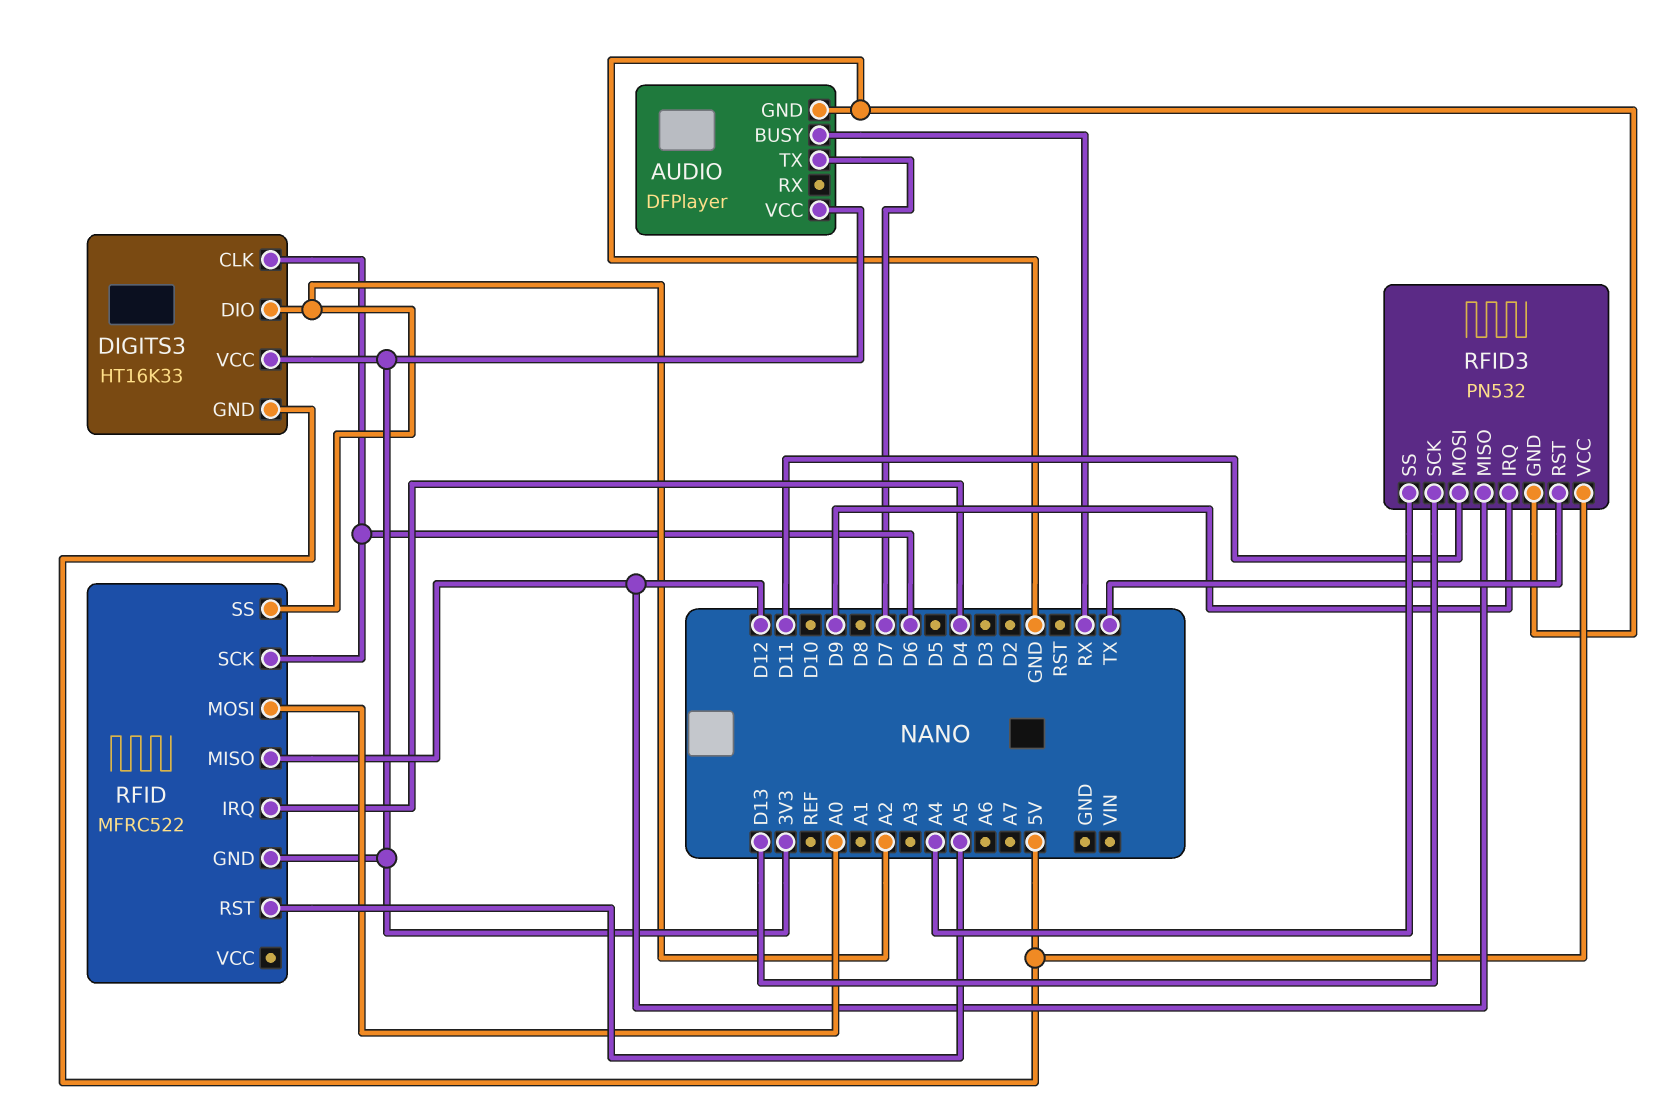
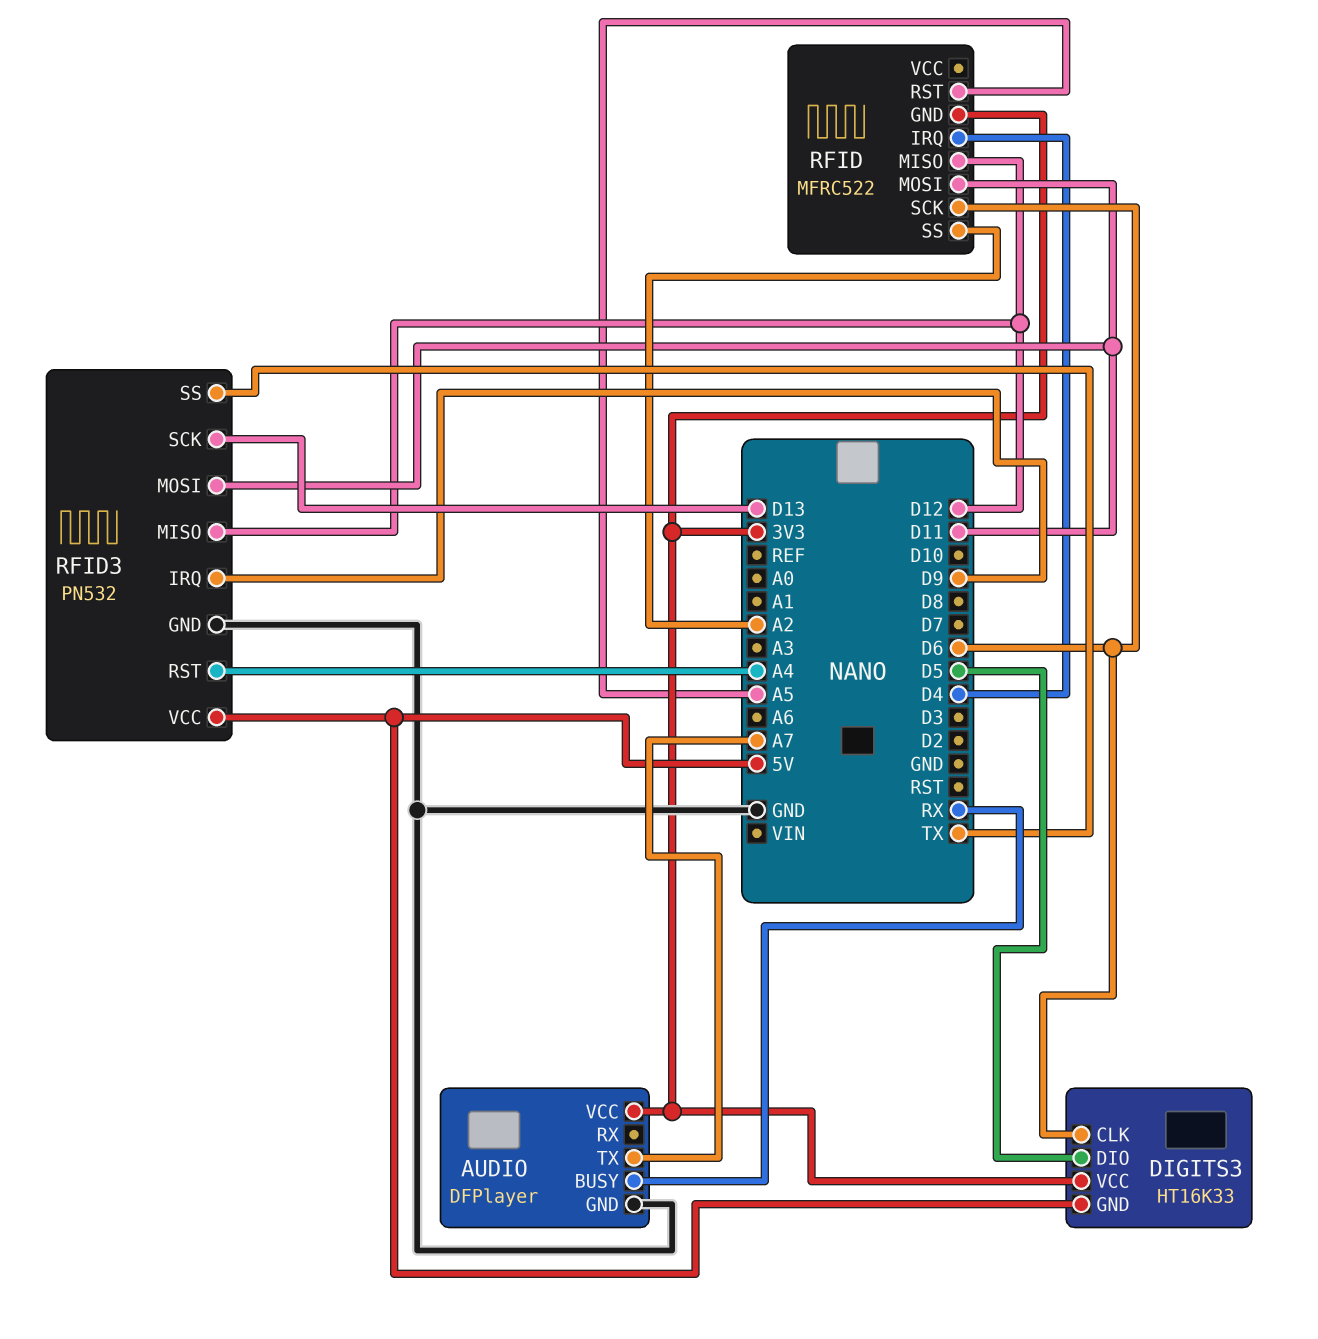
AUDIO pin TX: D7 -> A7
DIGITS3 pin DIO: A2 -> D5
RFID pin MOSI: A0 -> D11
RFID3 pin RST: TX -> A4
RFID3 pin SS: A4 -> TX

